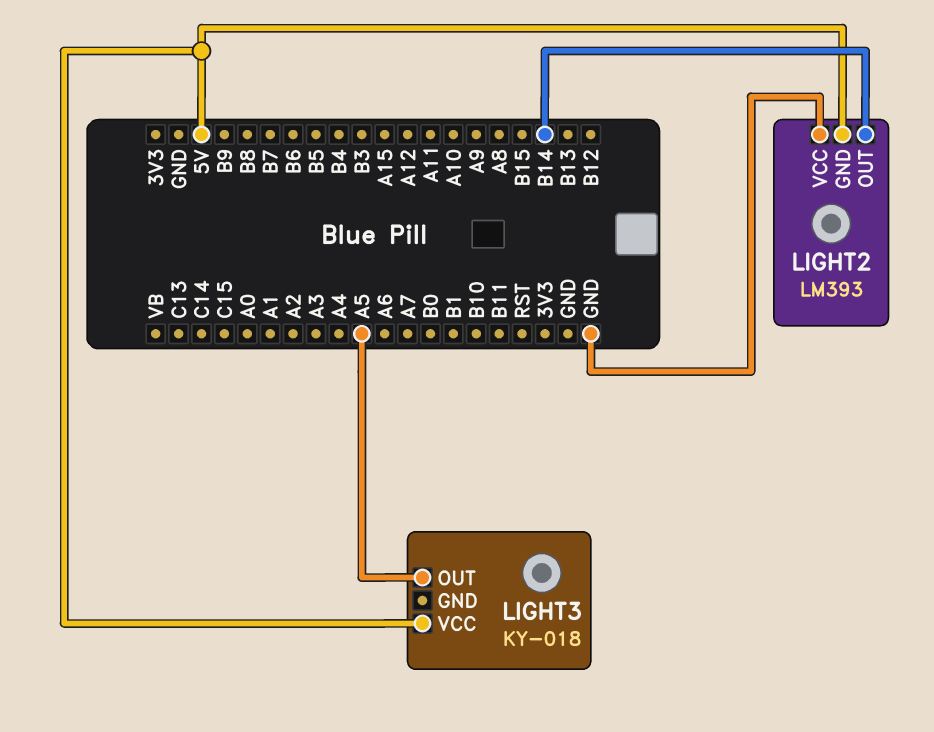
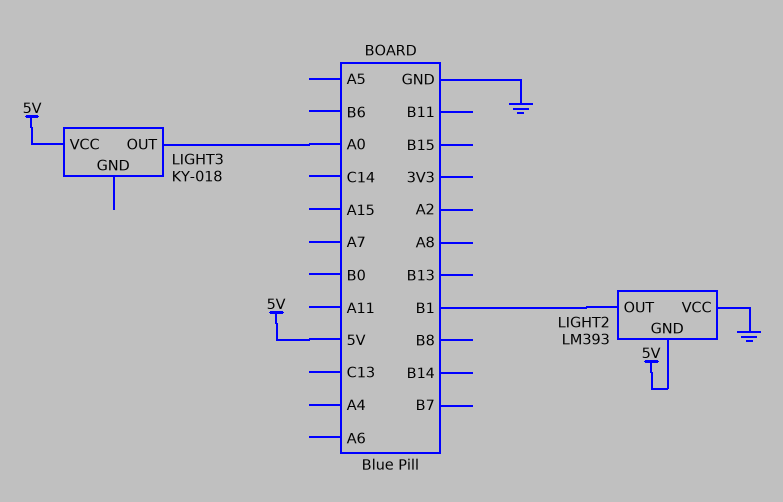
LIGHT2 pin OUT: B14 -> B1
LIGHT3 pin OUT: A5 -> A0

